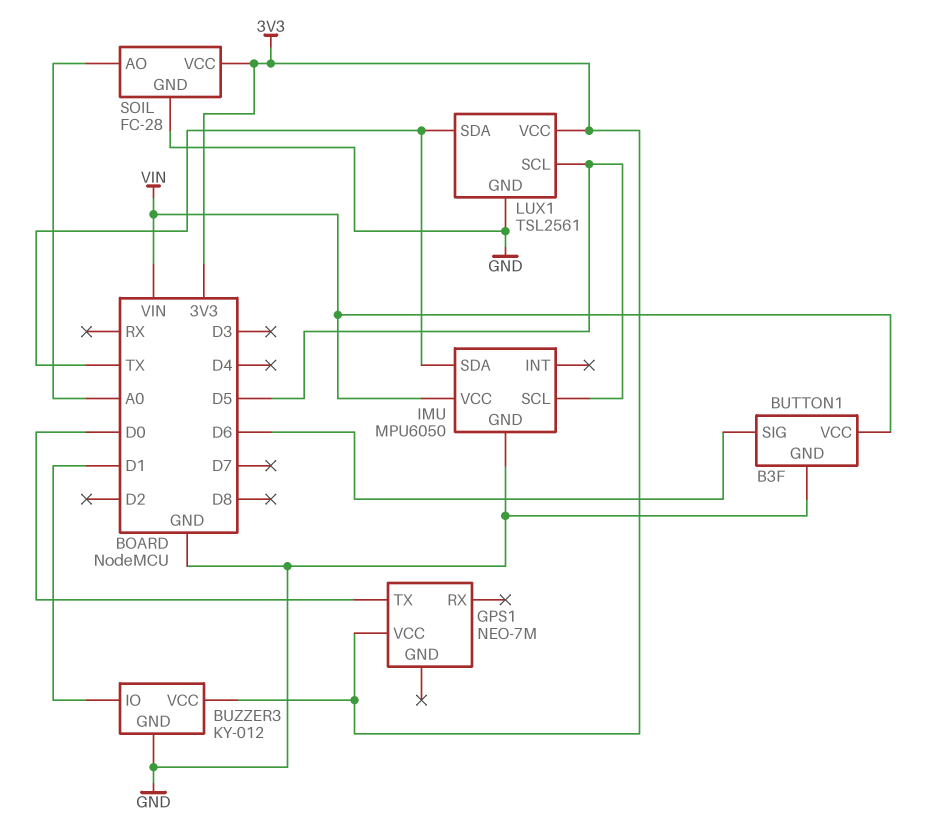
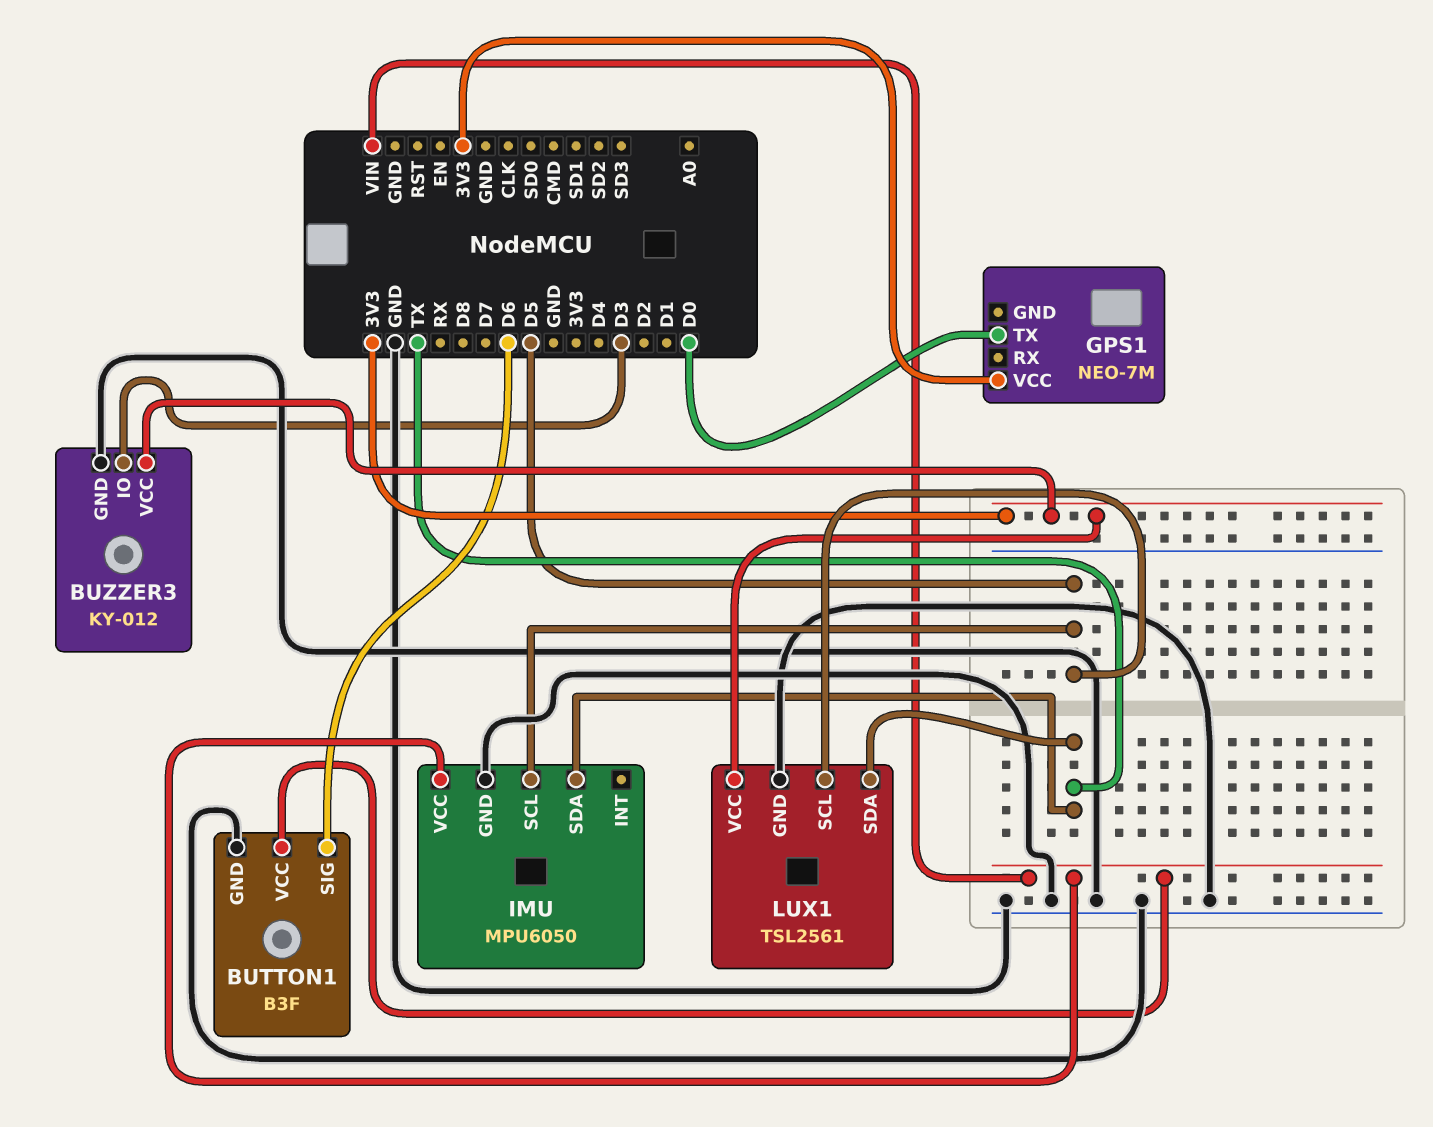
BUZZER3 pin IO: D1 -> D3
SOIL: FC-28 -> none
SOIL pin AO: A0 -> none
SOIL pin GND: GND -> none
SOIL pin VCC: 3V3 -> none

